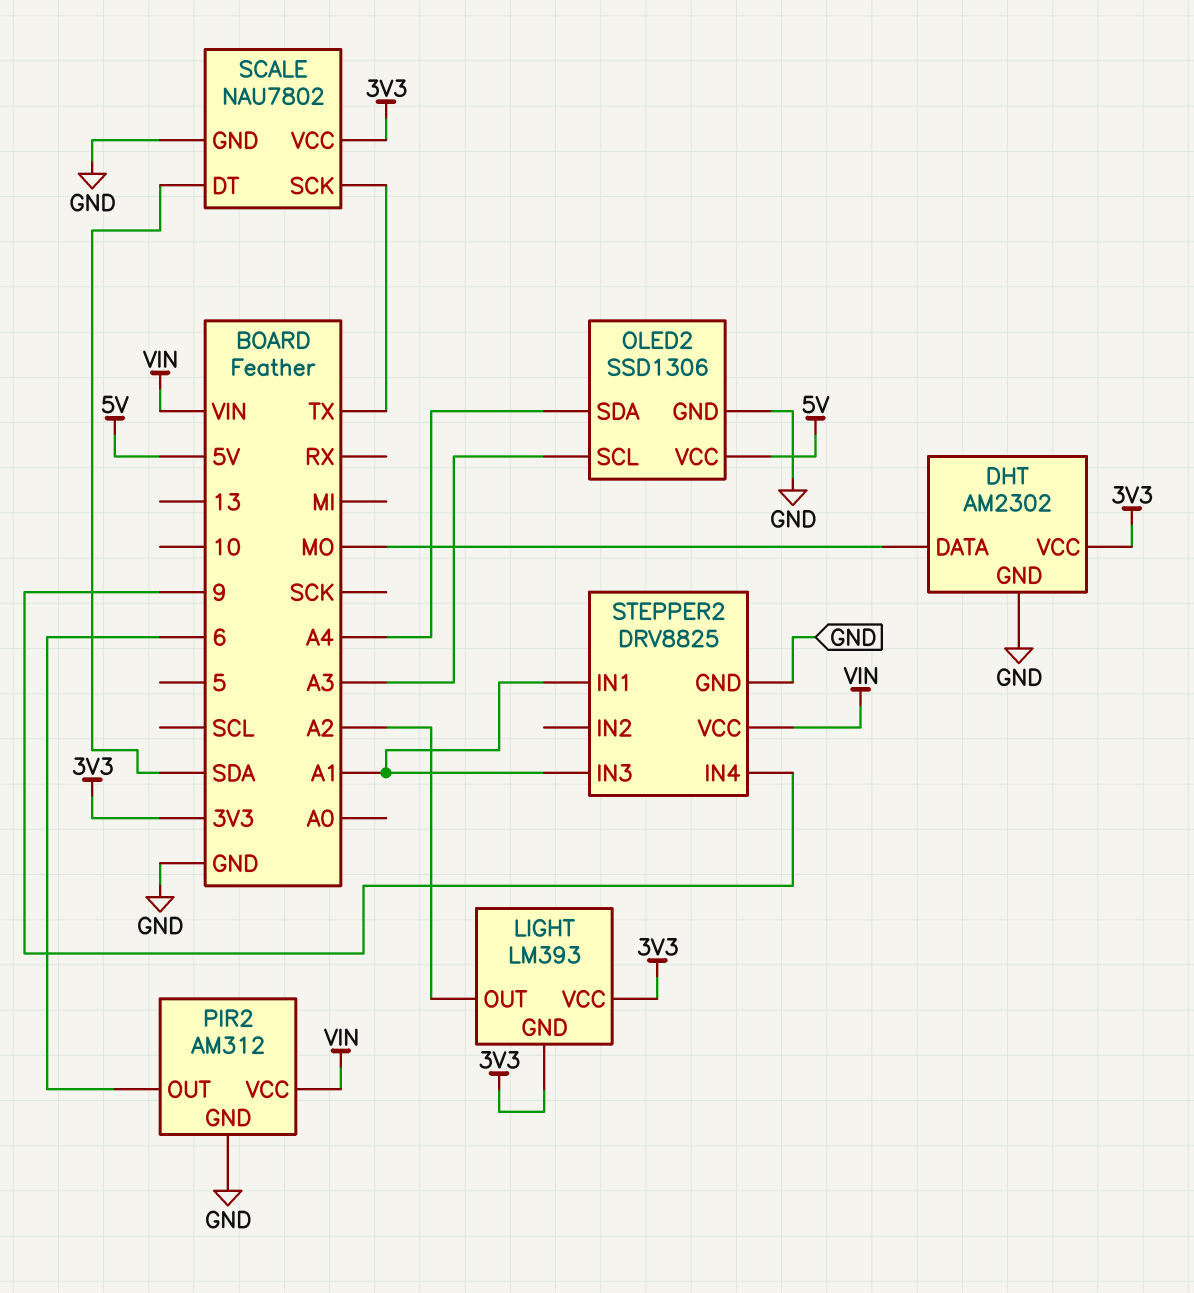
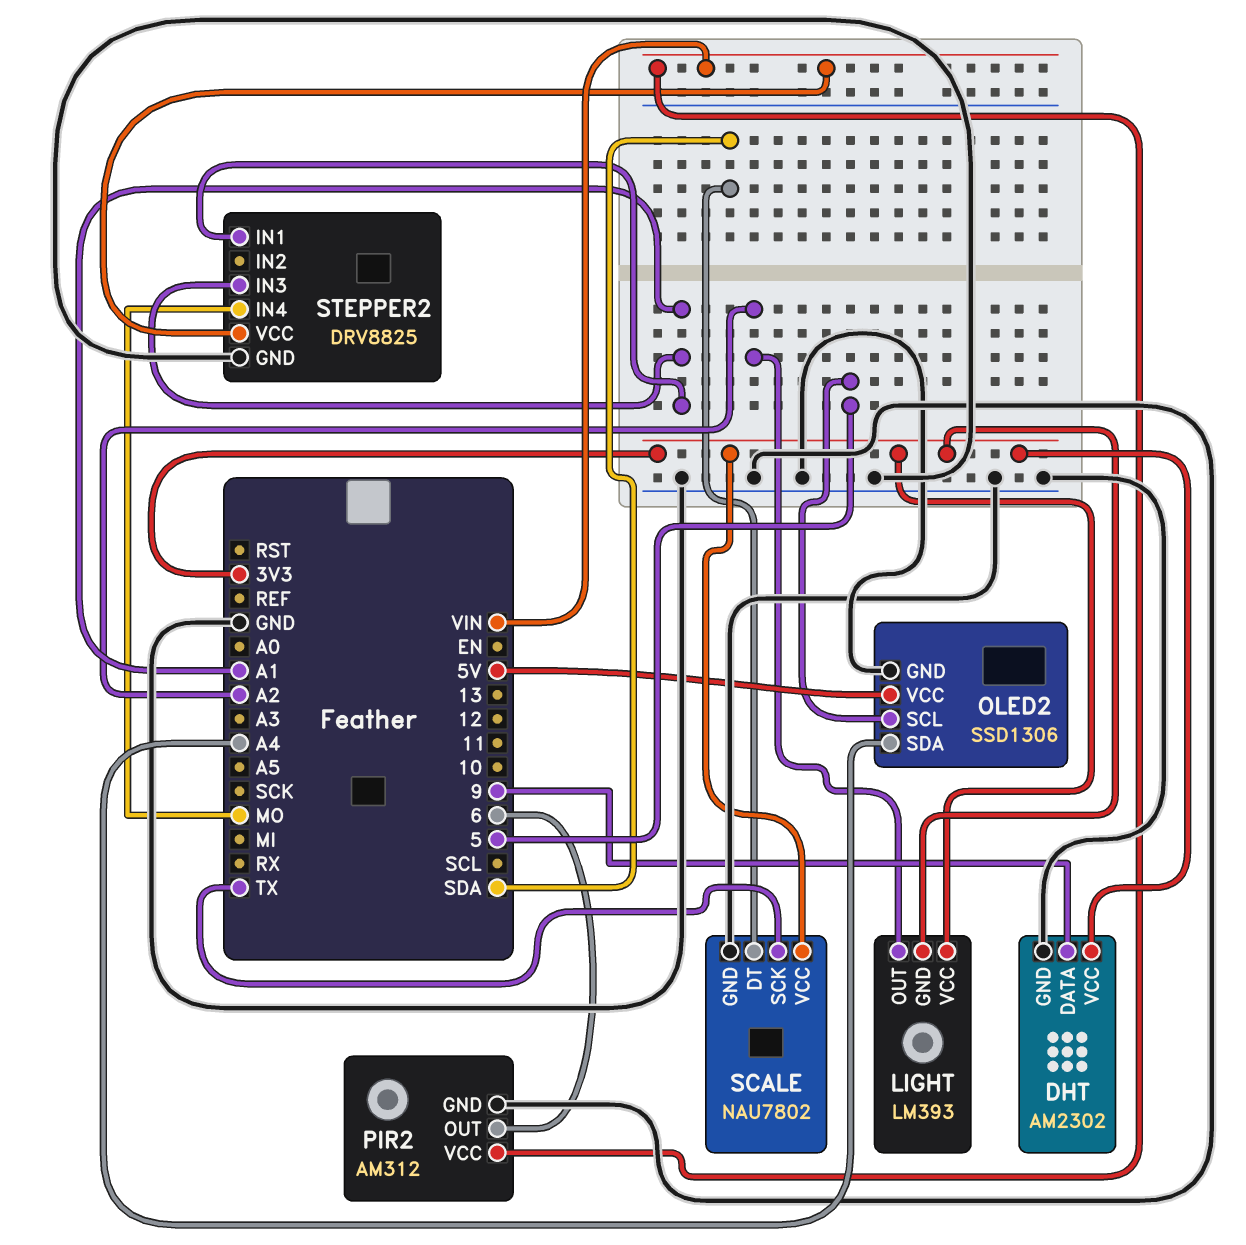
DHT pin DATA: MO -> 9
OLED2 pin SCL: A3 -> 5
STEPPER2 pin IN4: 9 -> MO

